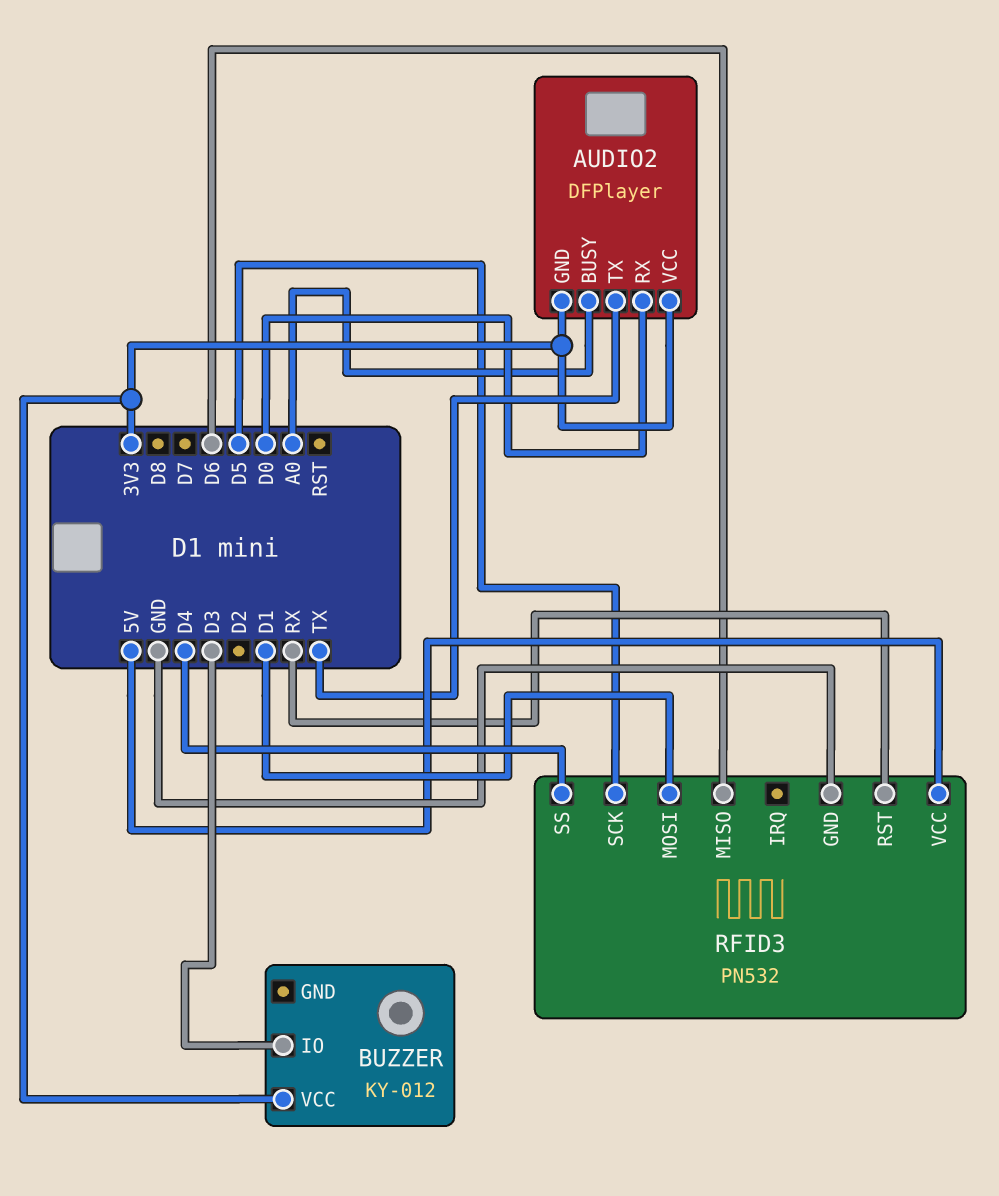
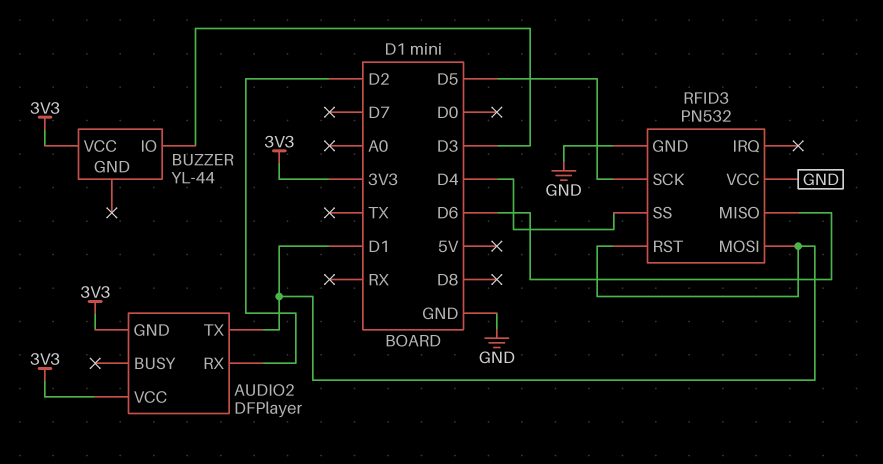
AUDIO2 pin BUSY: A0 -> none
AUDIO2 pin RX: D0 -> D2
AUDIO2 pin TX: TX -> D1
BUZZER: KY-012 -> YL-44
RFID3 pin RST: RX -> D1
RFID3 pin VCC: 5V -> GND

